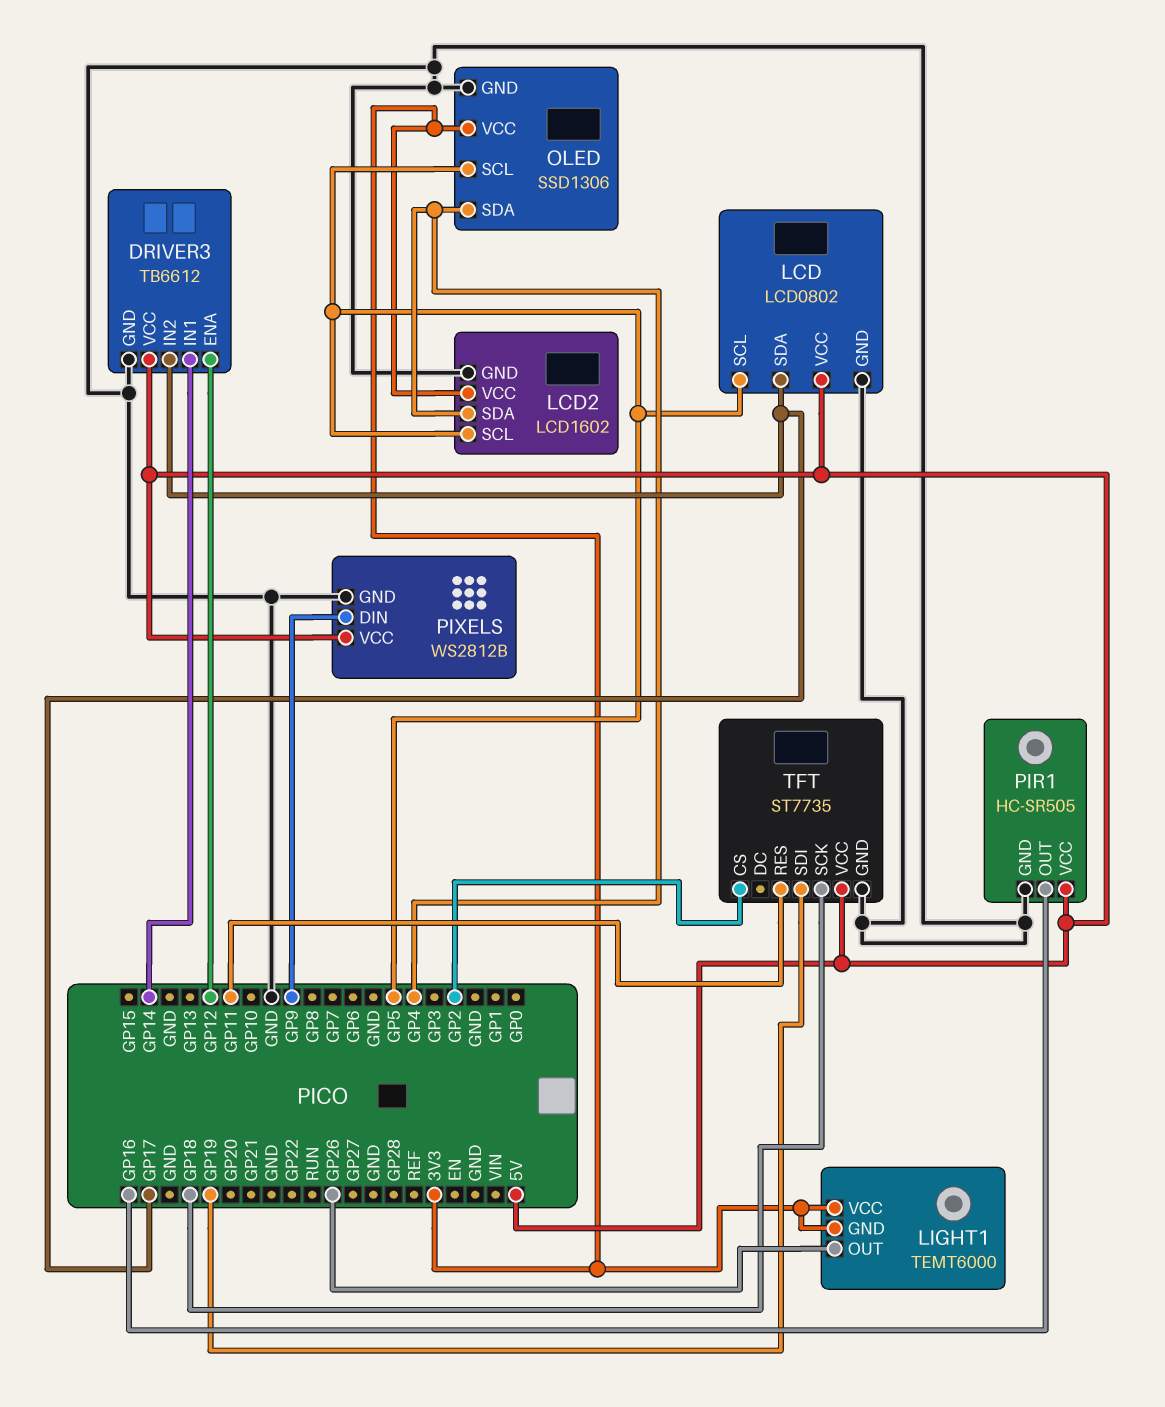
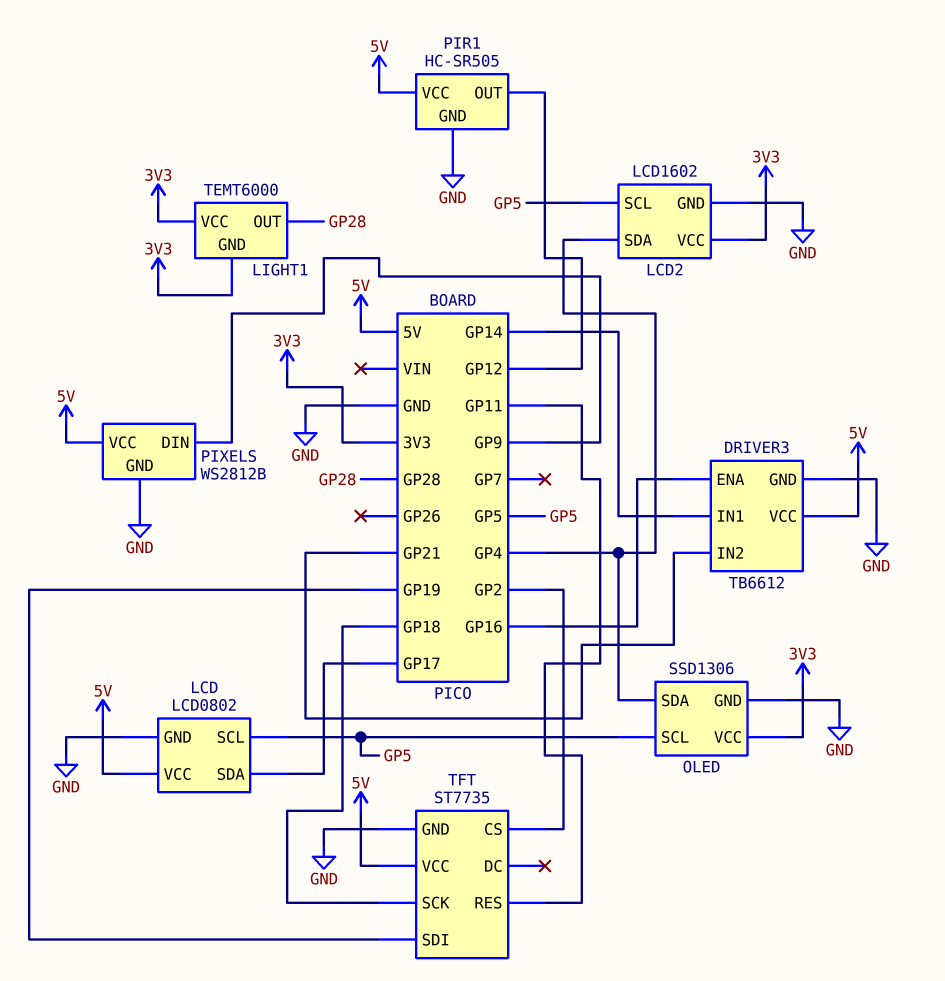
DRIVER3 pin ENA: GP12 -> GP16
DRIVER3 pin IN2: GP17 -> GP21
LIGHT1 pin OUT: GP26 -> GP28
PIR1 pin OUT: GP16 -> GP12

